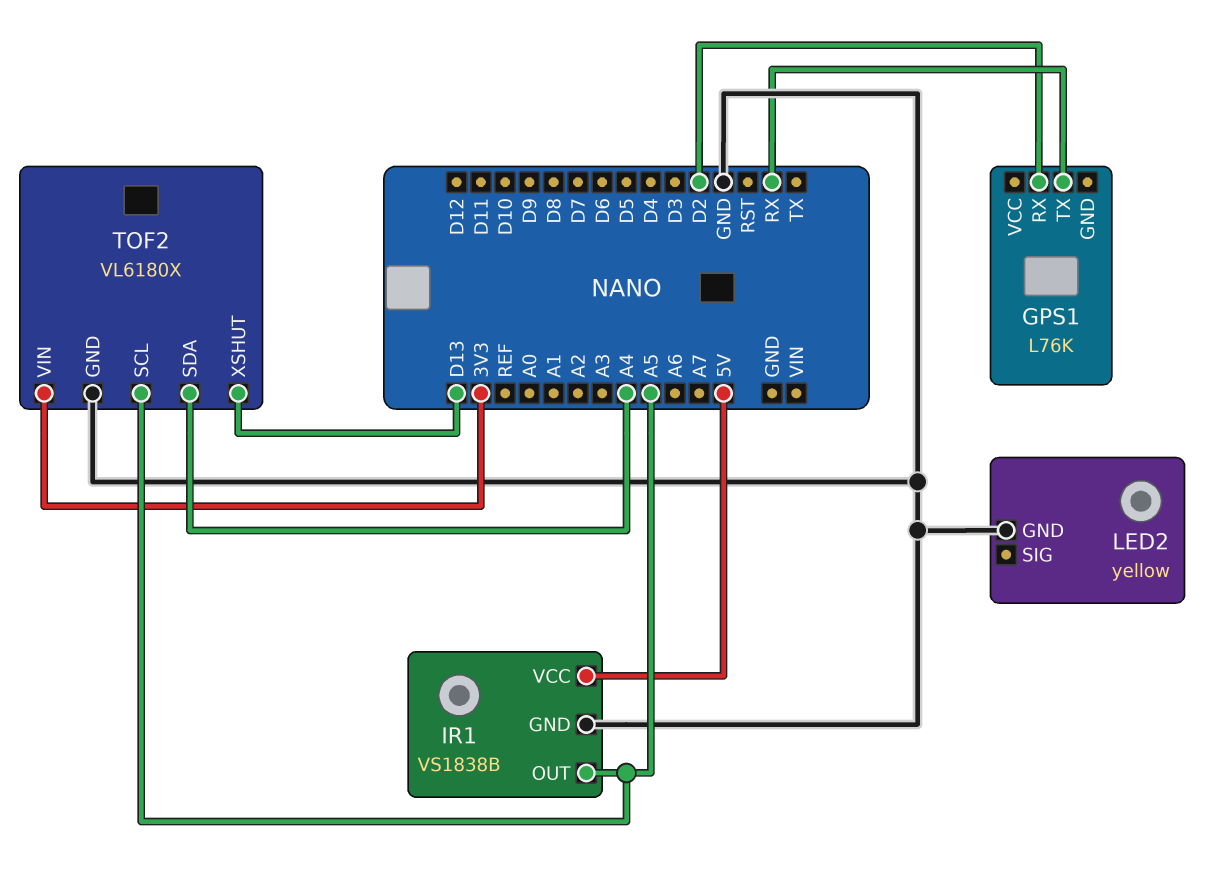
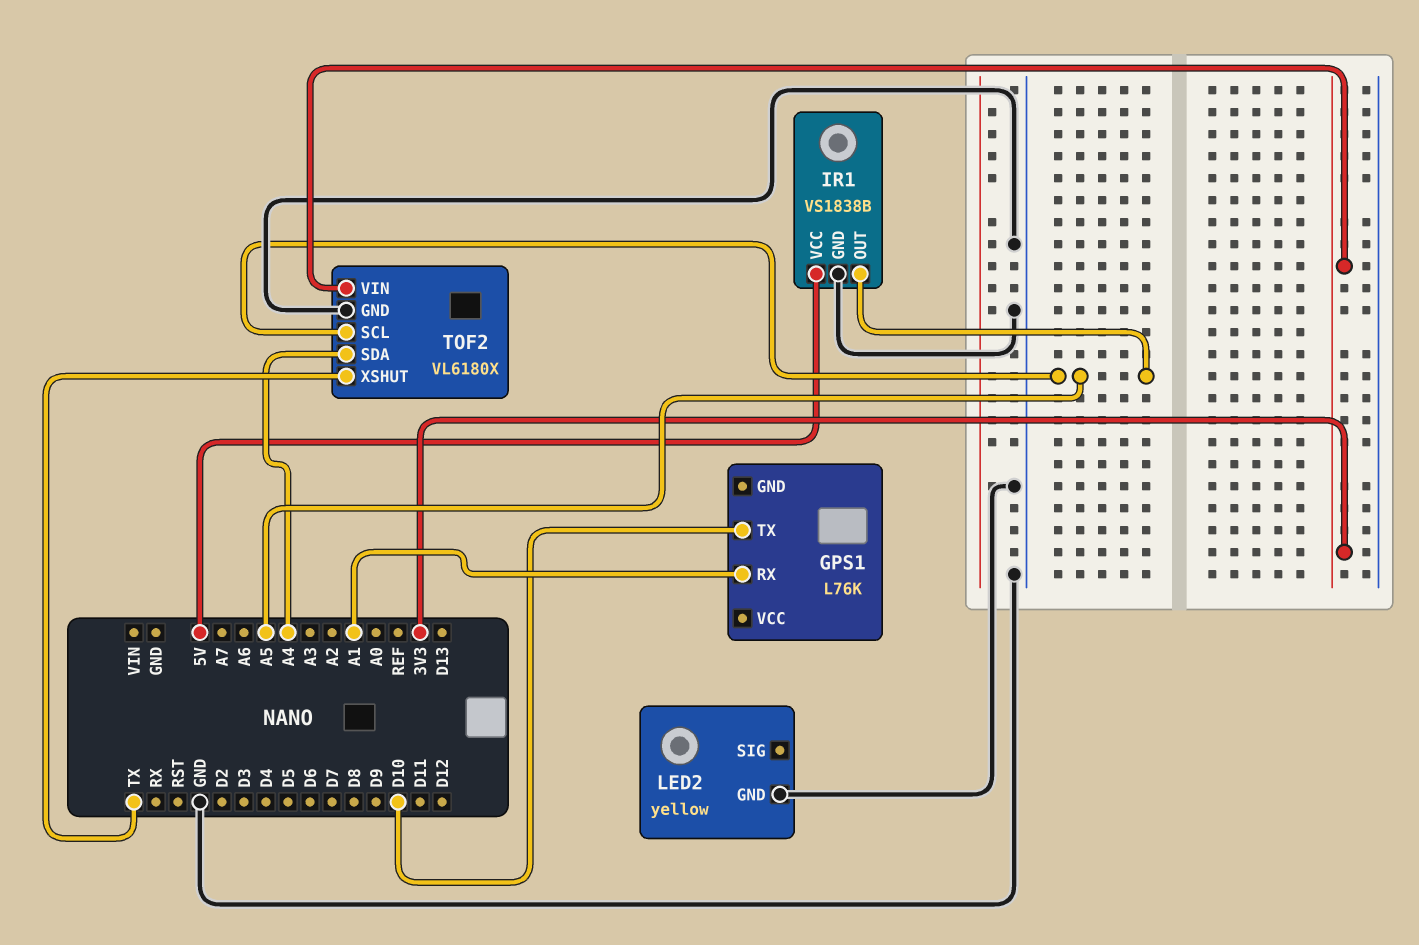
GPS1 pin RX: D2 -> A1
GPS1 pin TX: RX -> D10
TOF2 pin XSHUT: D13 -> TX

